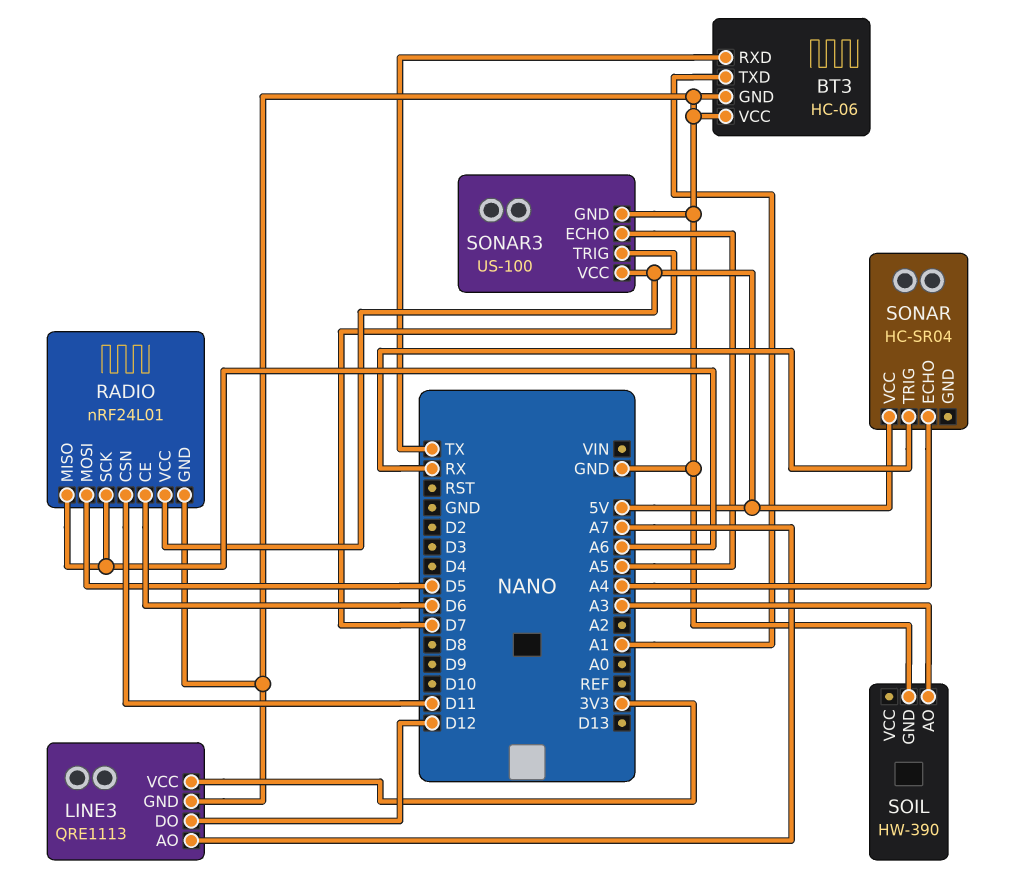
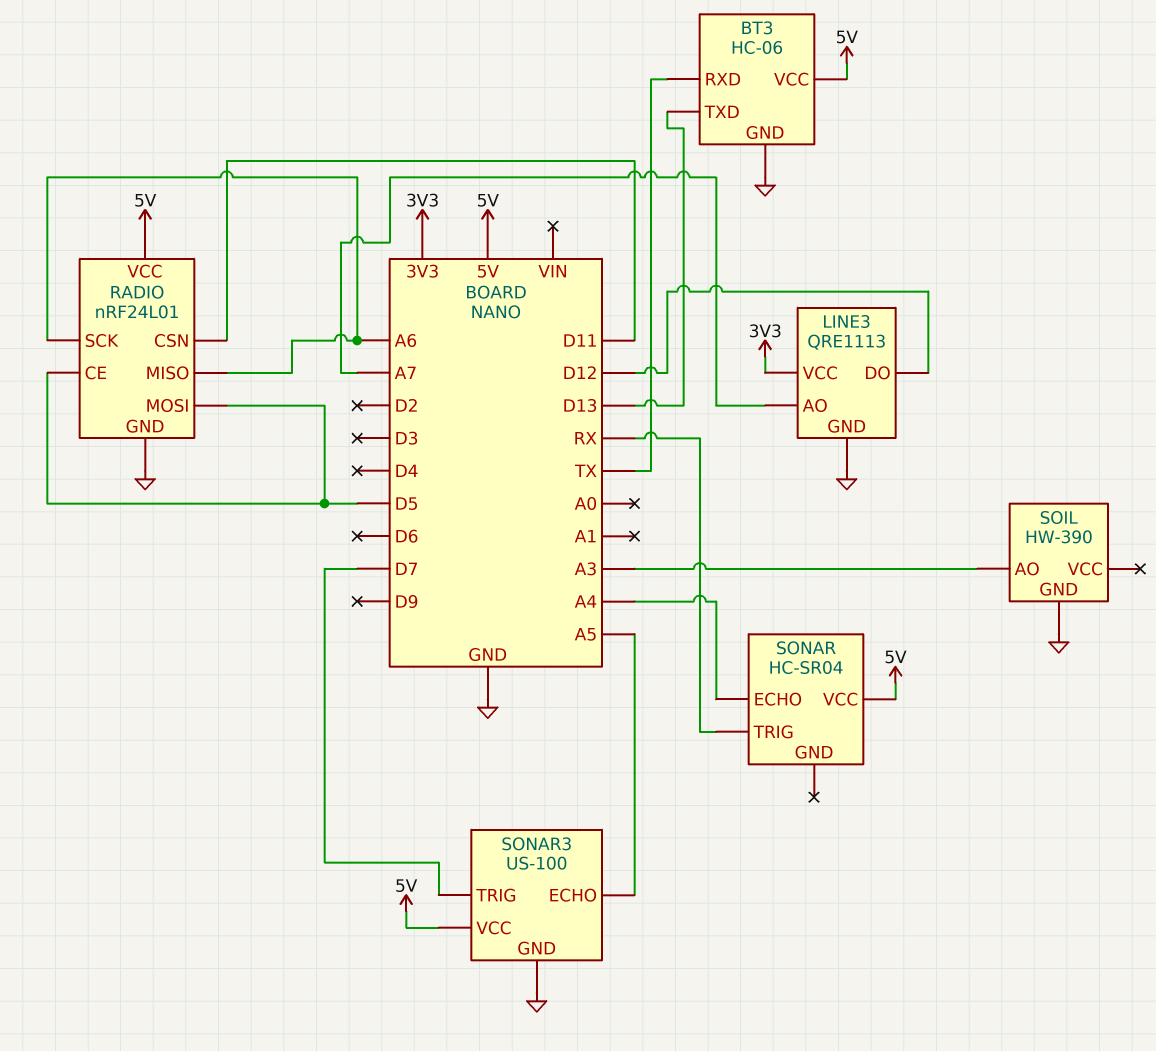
BT3 pin TXD: A1 -> D13
BT3 pin VCC: GND -> 5V
RADIO pin CE: D6 -> D5

